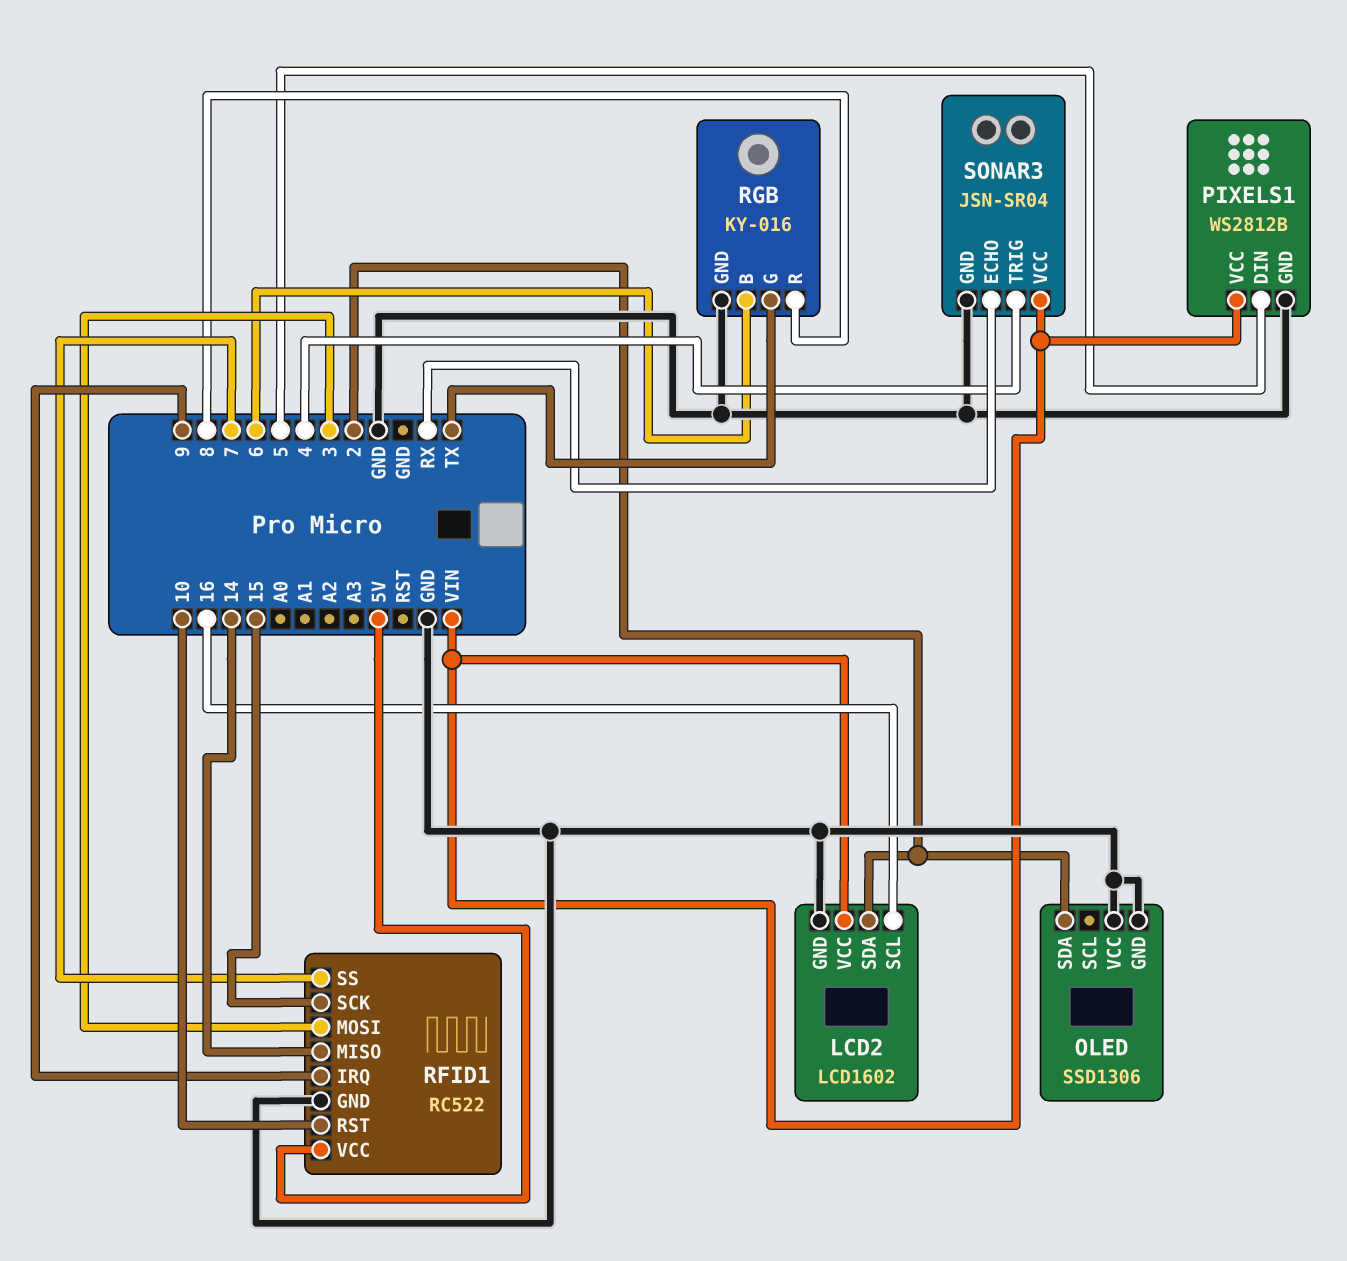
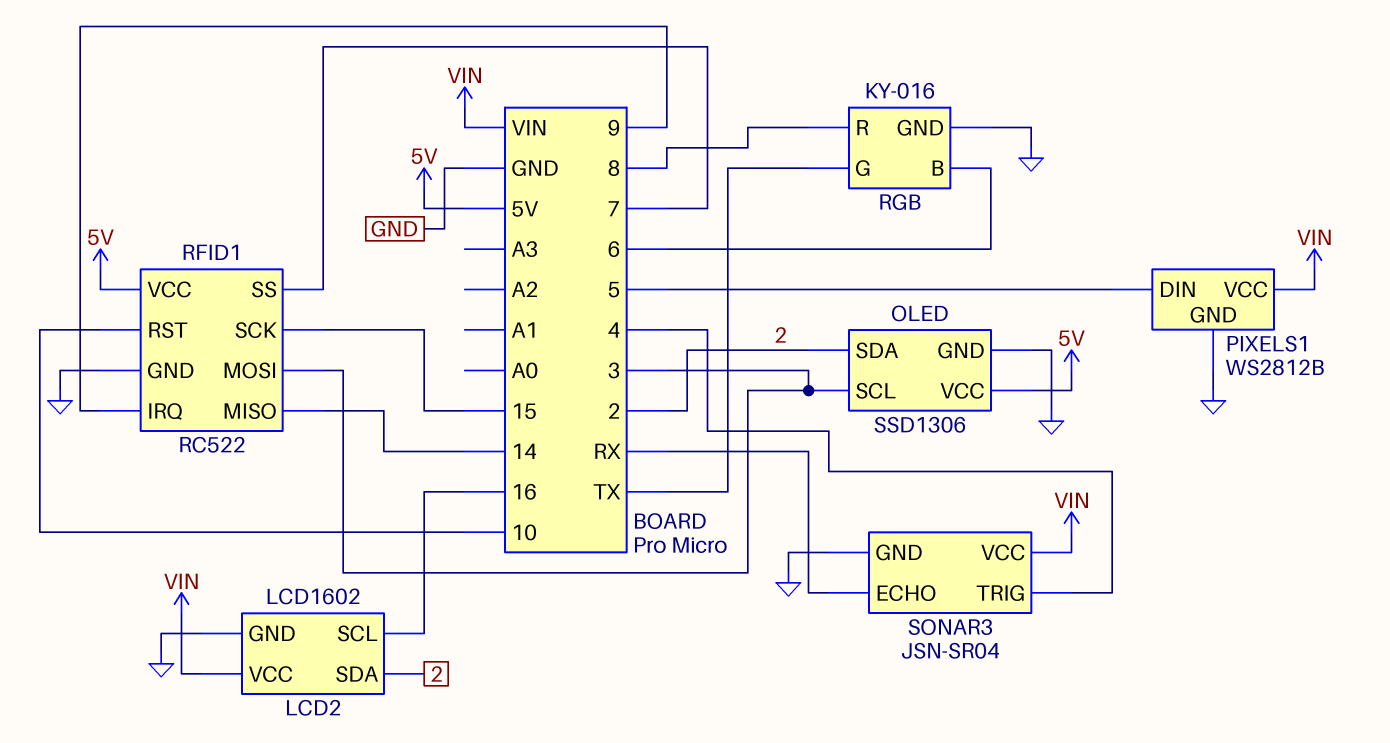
OLED pin SCL: none -> 3
OLED pin VCC: GND -> 5V

